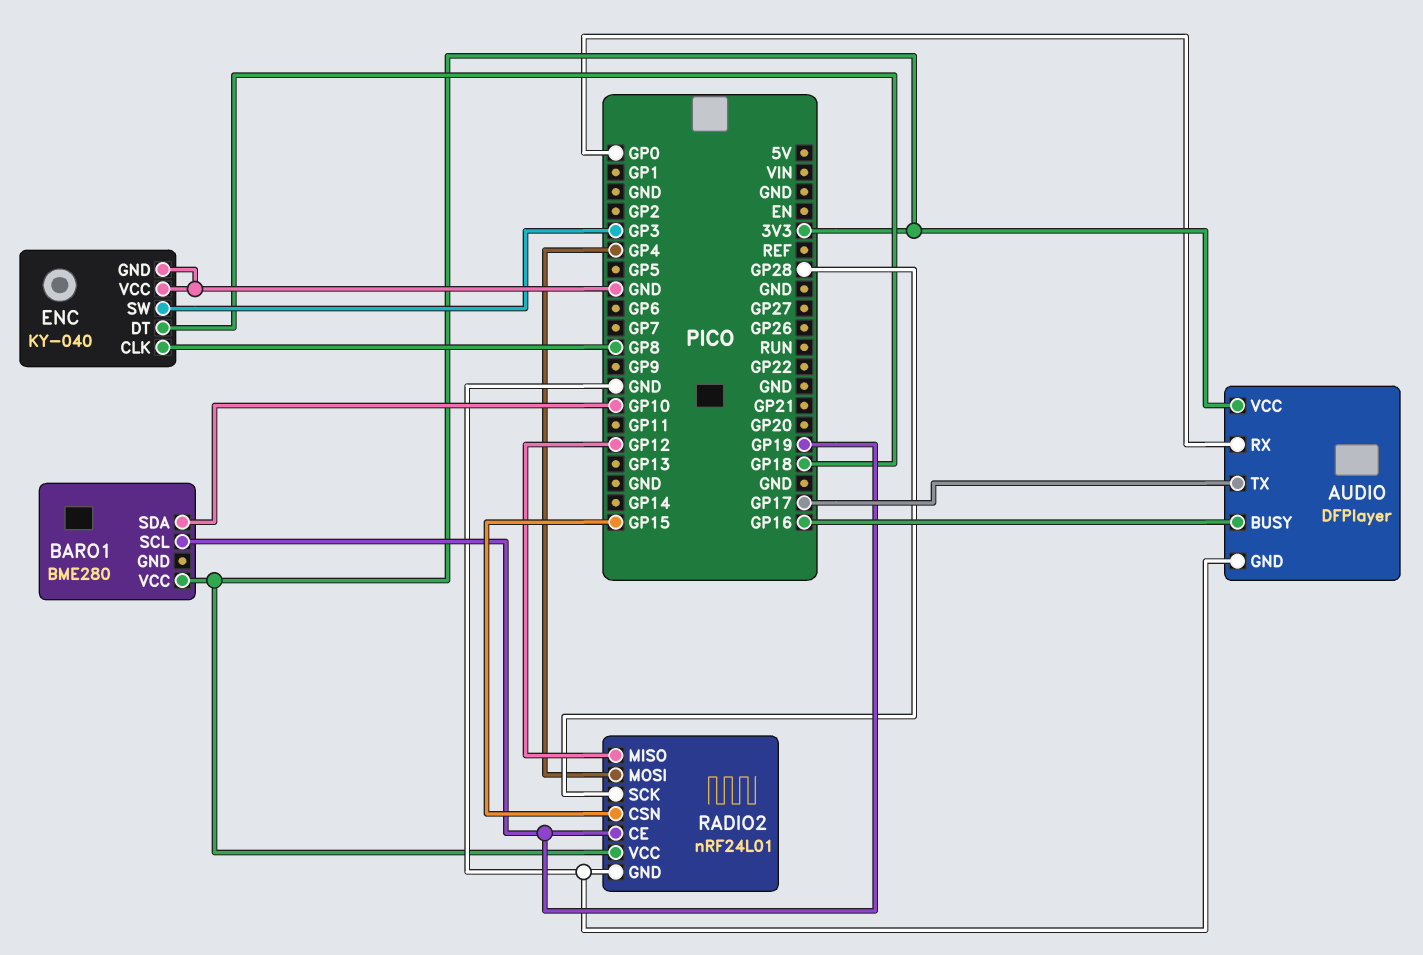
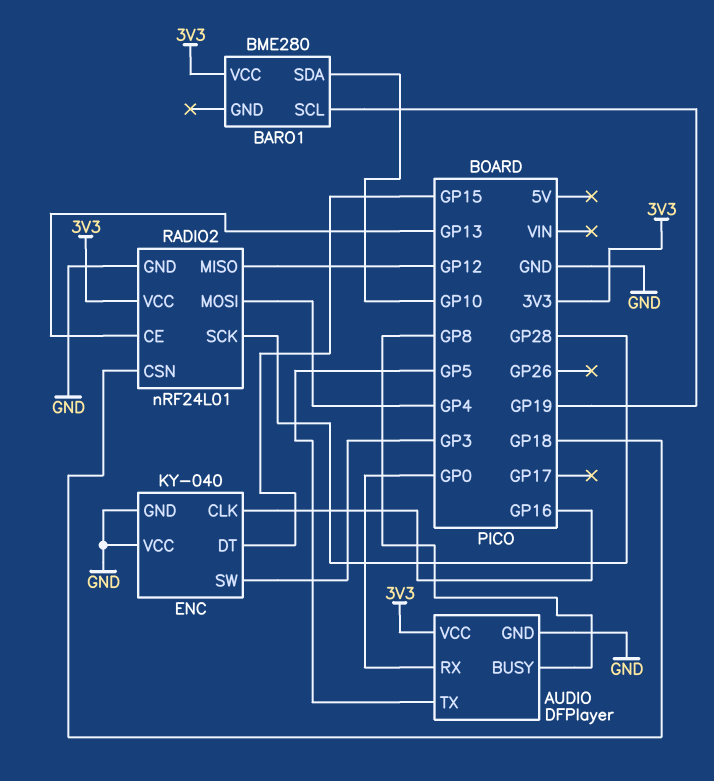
AUDIO pin BUSY: GP16 -> GP8
AUDIO pin TX: GP17 -> GP5
ENC pin CLK: GP8 -> GP16
ENC pin DT: GP18 -> GP15
RADIO2 pin CE: GP19 -> GP13
RADIO2 pin CSN: GP15 -> GP18

